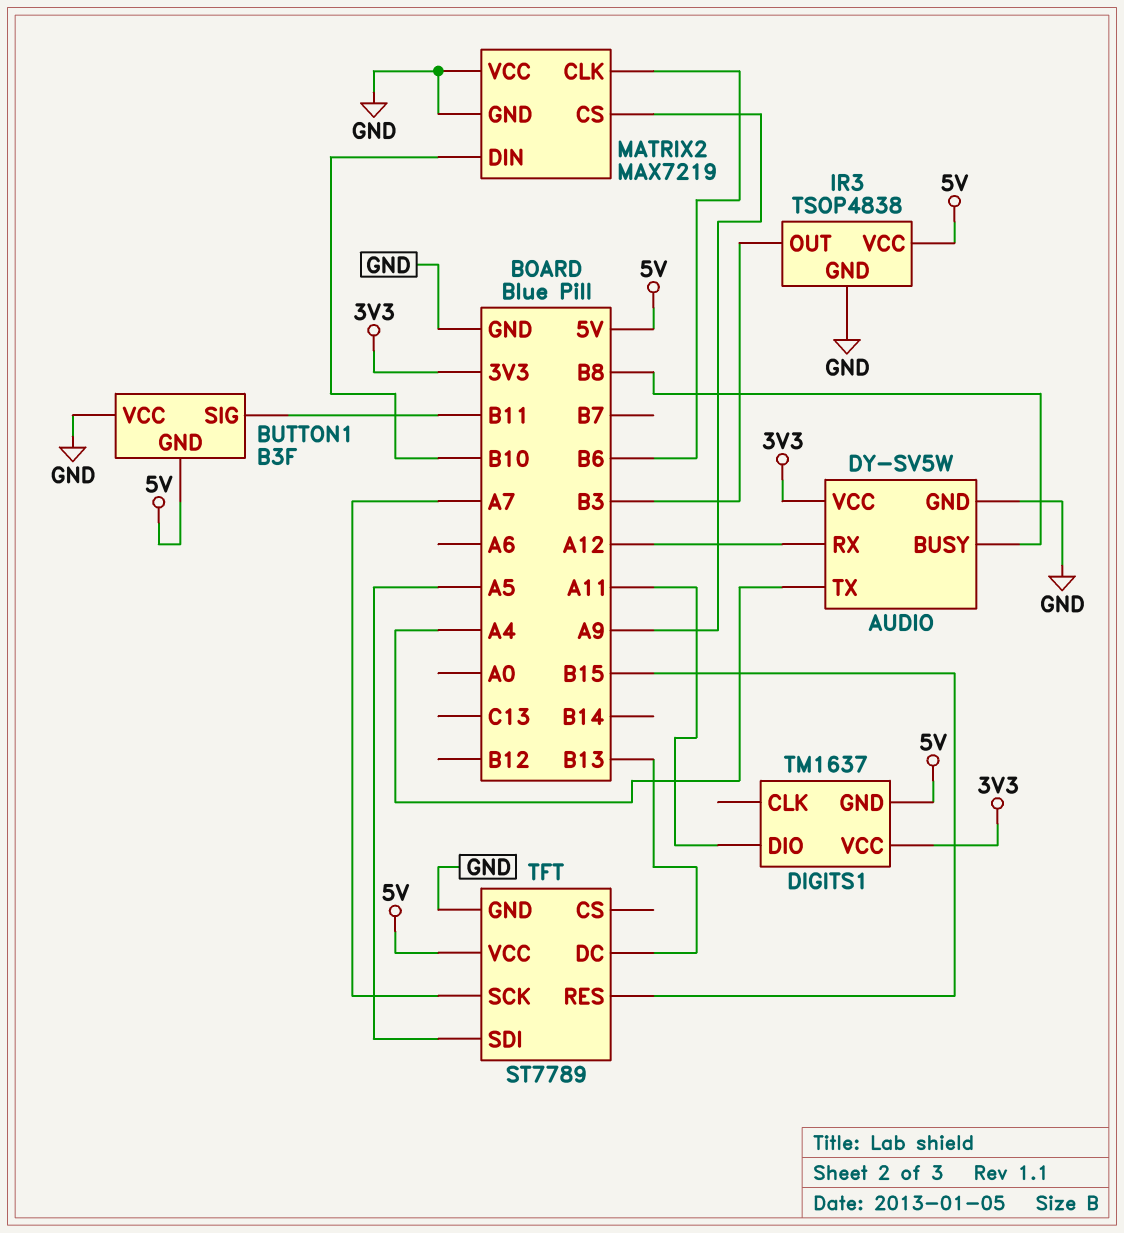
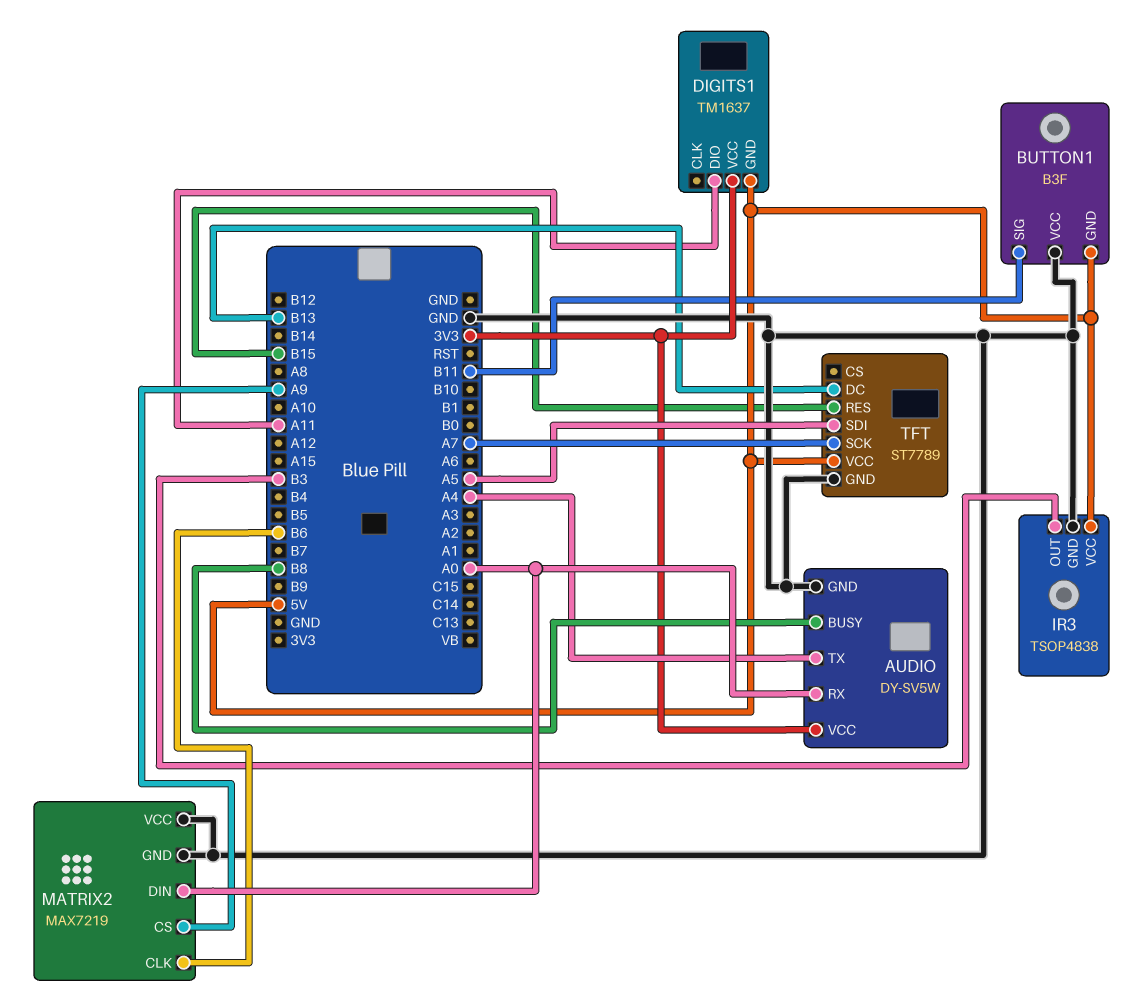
AUDIO pin RX: A12 -> A0
MATRIX2 pin DIN: B10 -> A0

